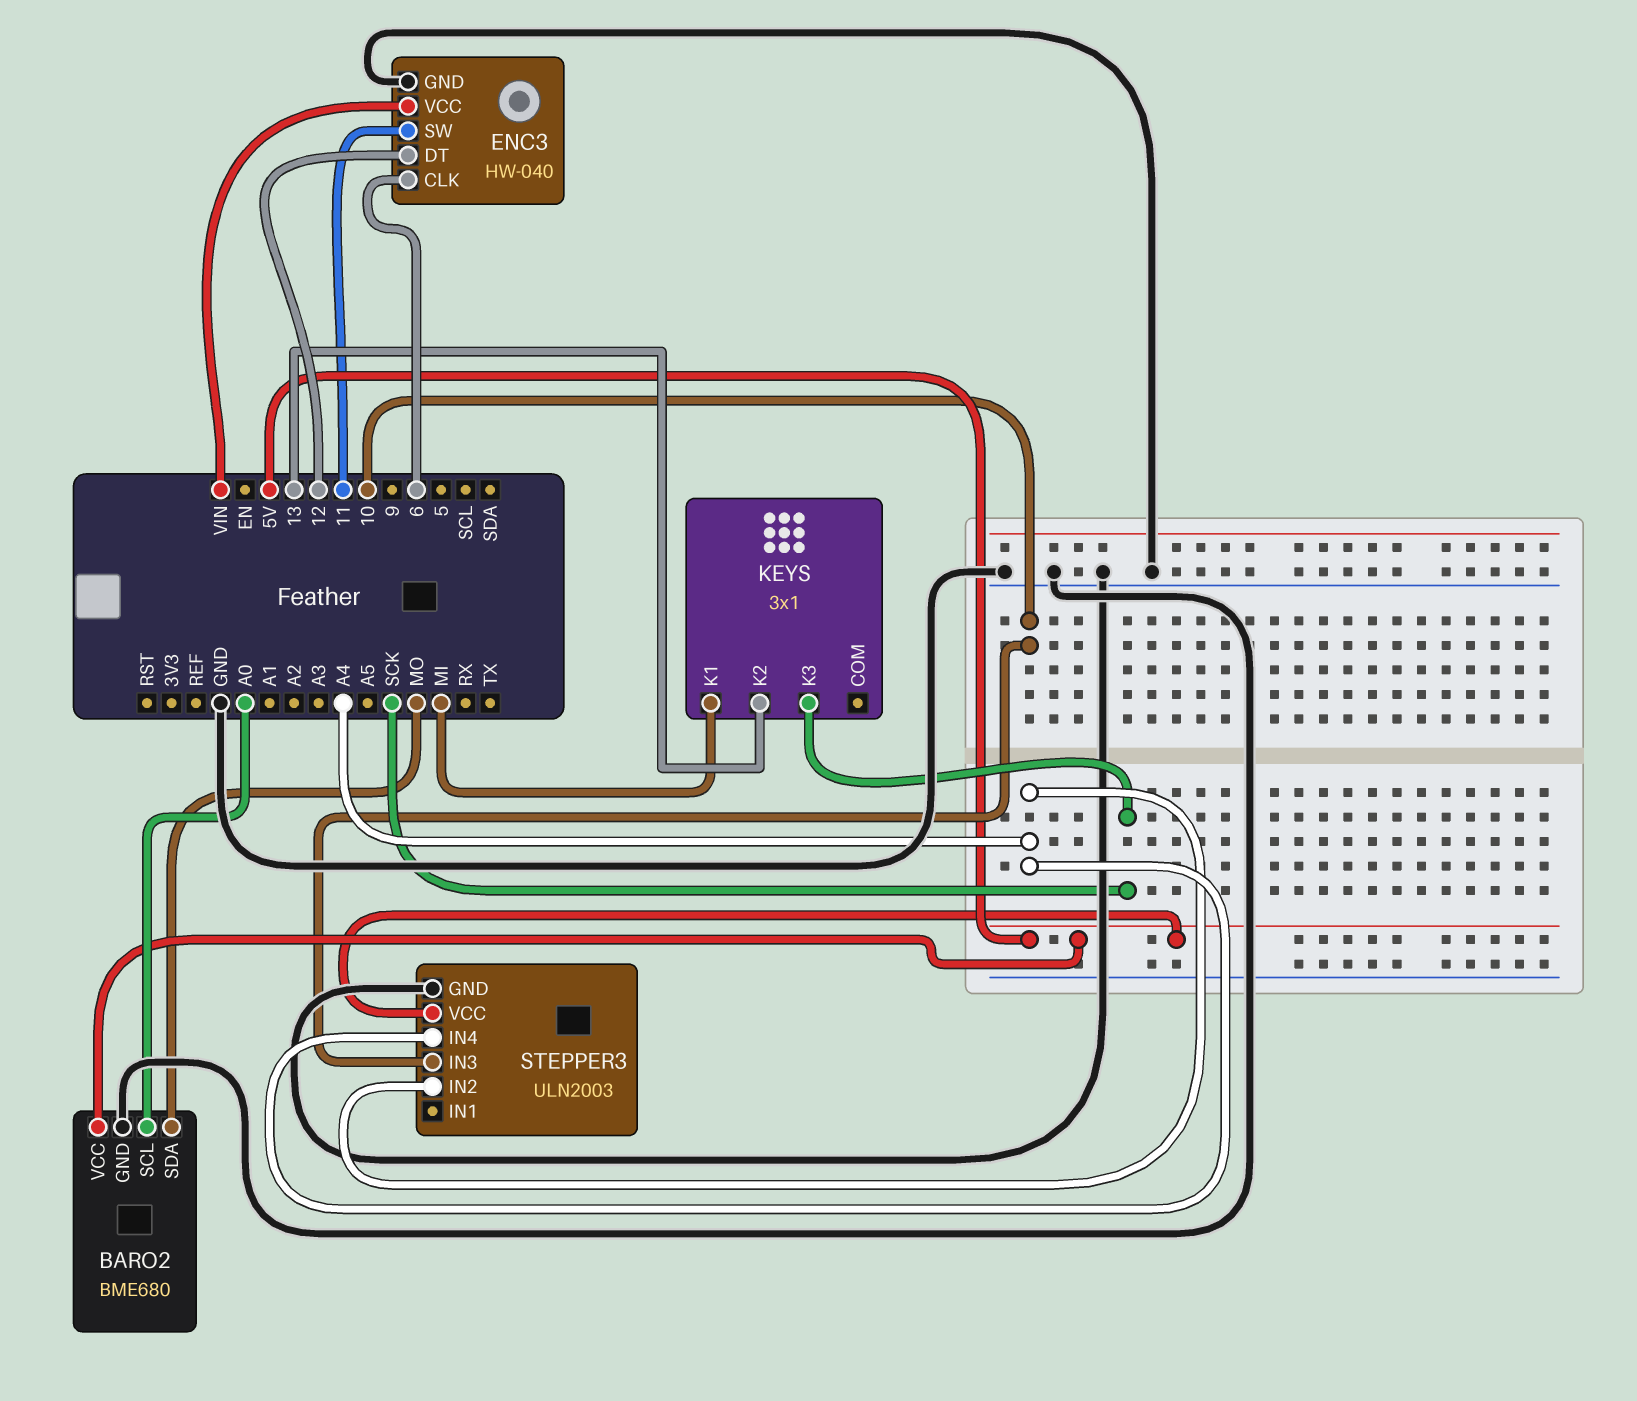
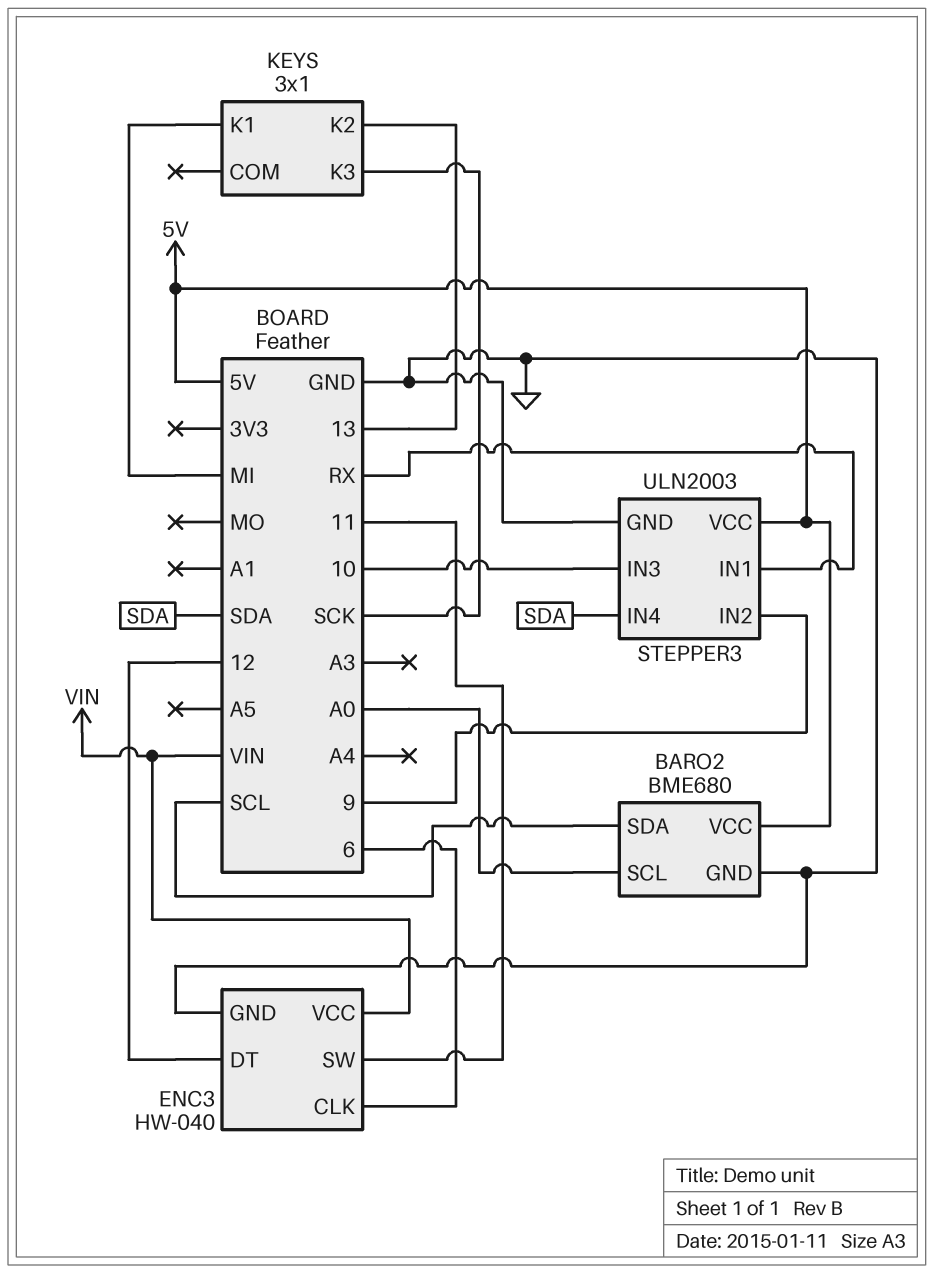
BARO2 pin SDA: MO -> SCL
STEPPER3 pin IN1: none -> RX
STEPPER3 pin IN2: A4 -> 9
STEPPER3 pin IN4: A4 -> SDA

